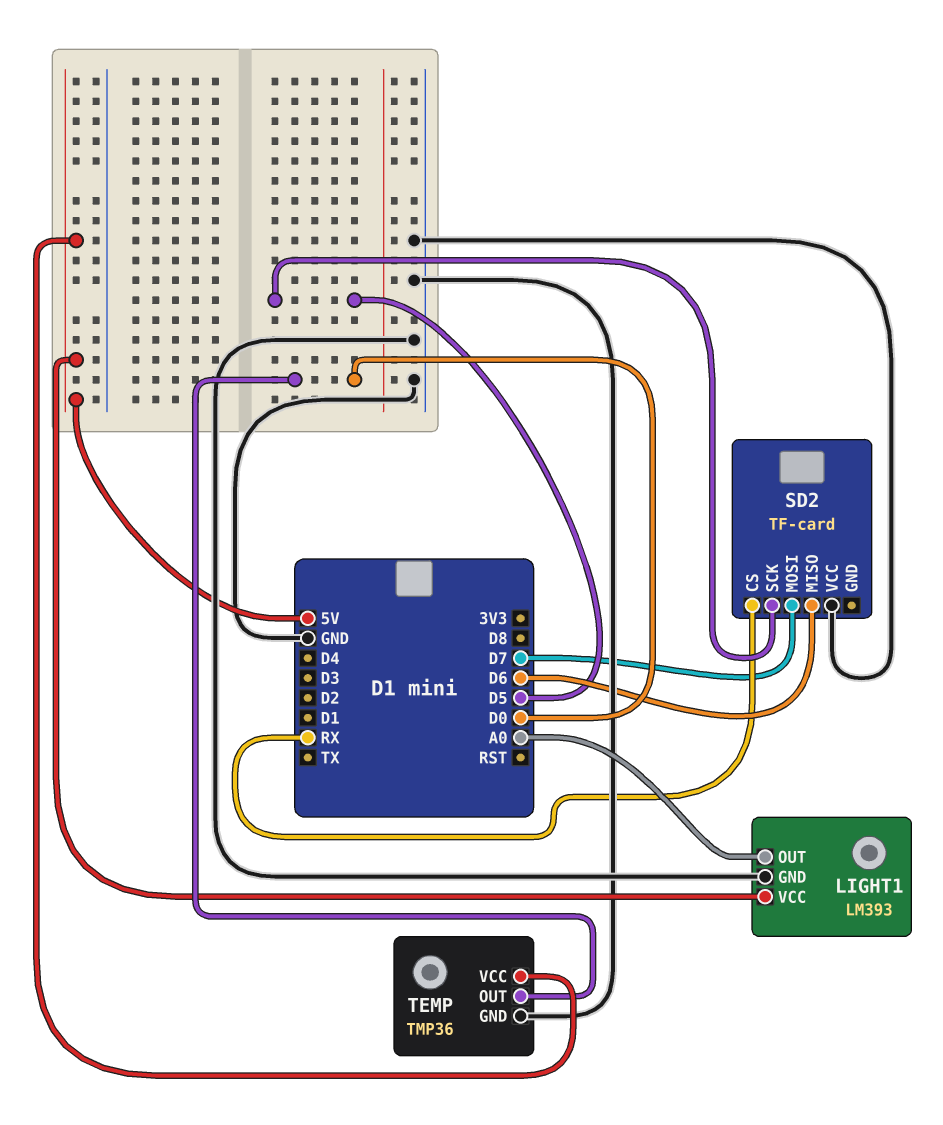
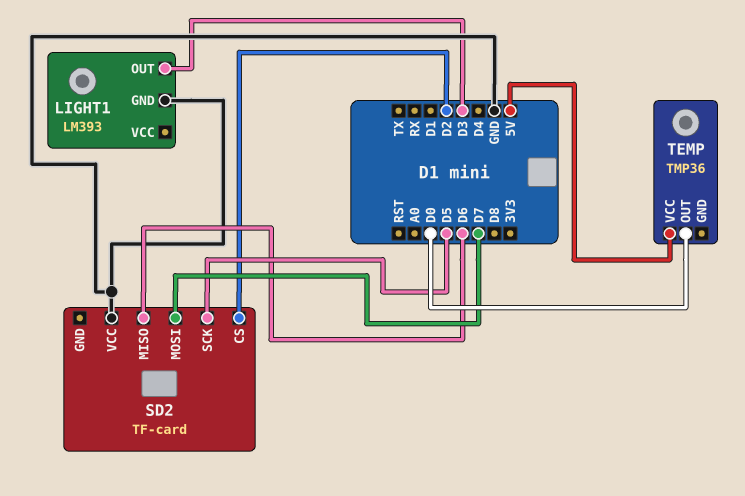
LIGHT1 pin OUT: A0 -> D3
LIGHT1 pin VCC: 5V -> none
SD2 pin CS: RX -> D2
TEMP pin GND: GND -> none

